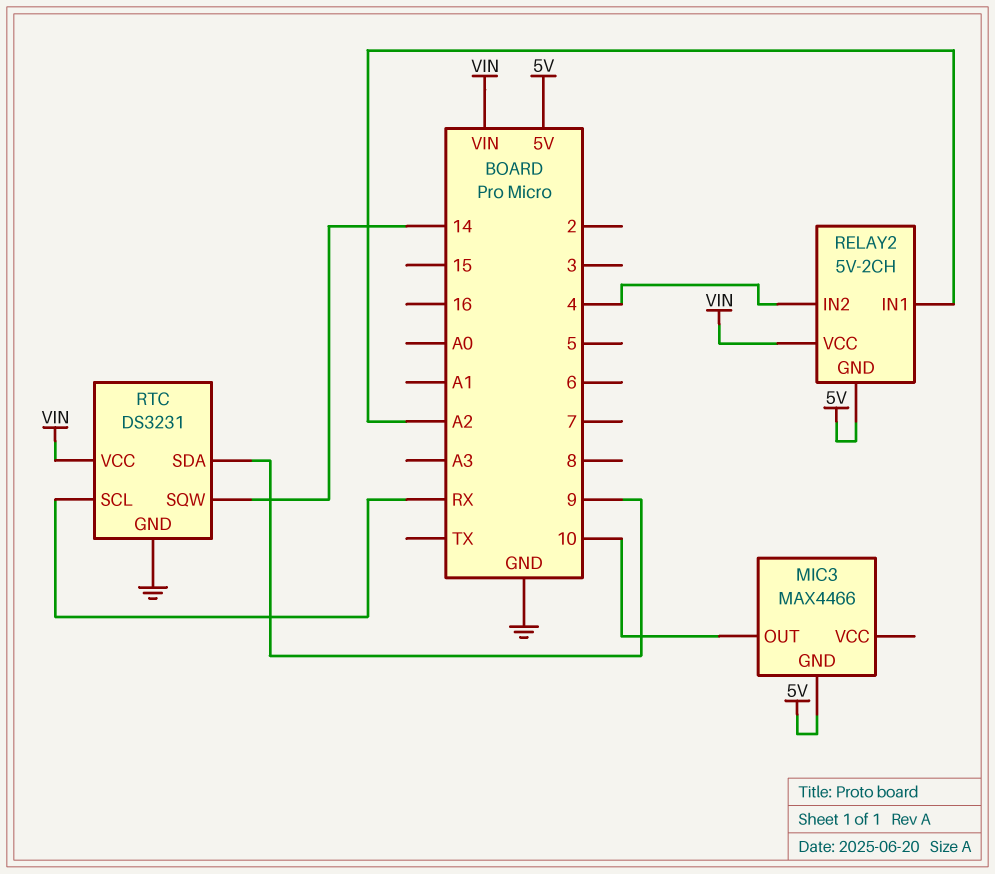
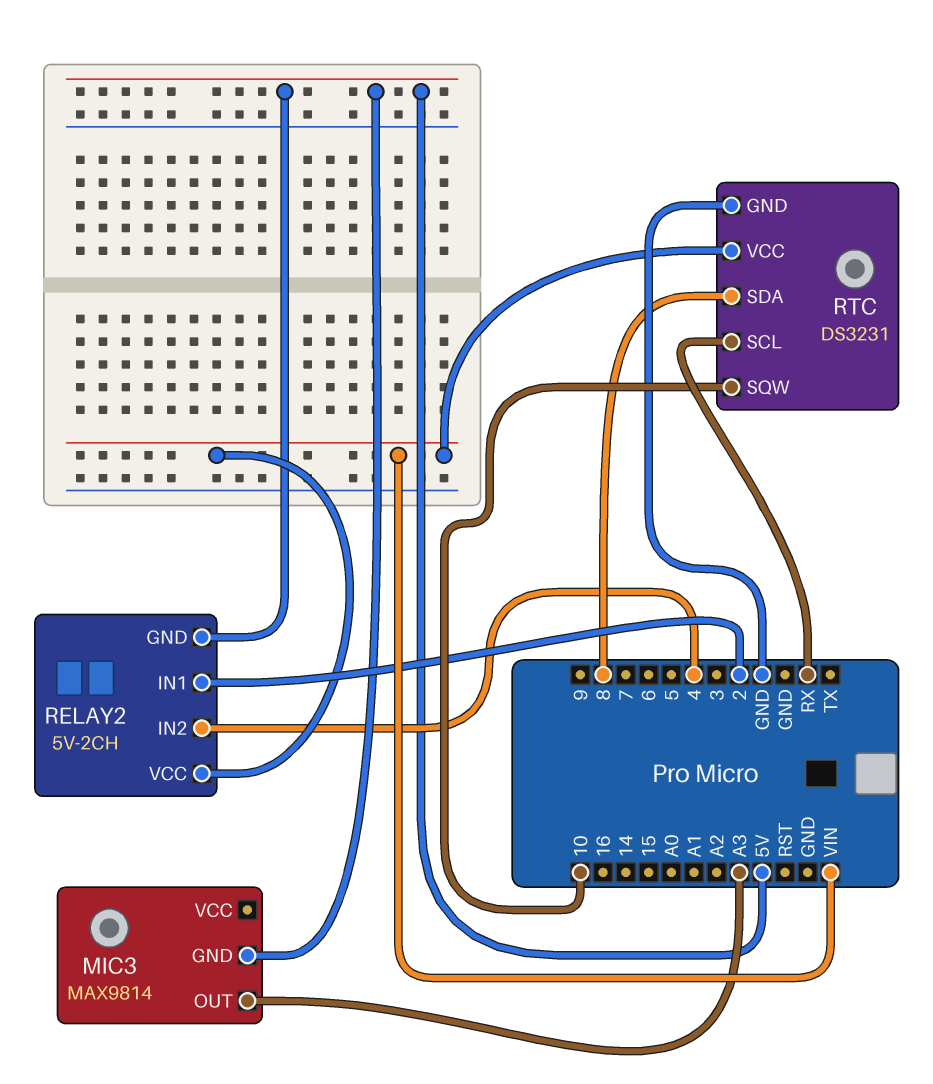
MIC3: MAX4466 -> MAX9814
MIC3 pin OUT: 10 -> A3
RELAY2 pin IN1: A2 -> 2
RTC pin SDA: 9 -> 8
RTC pin SQW: 14 -> 10

